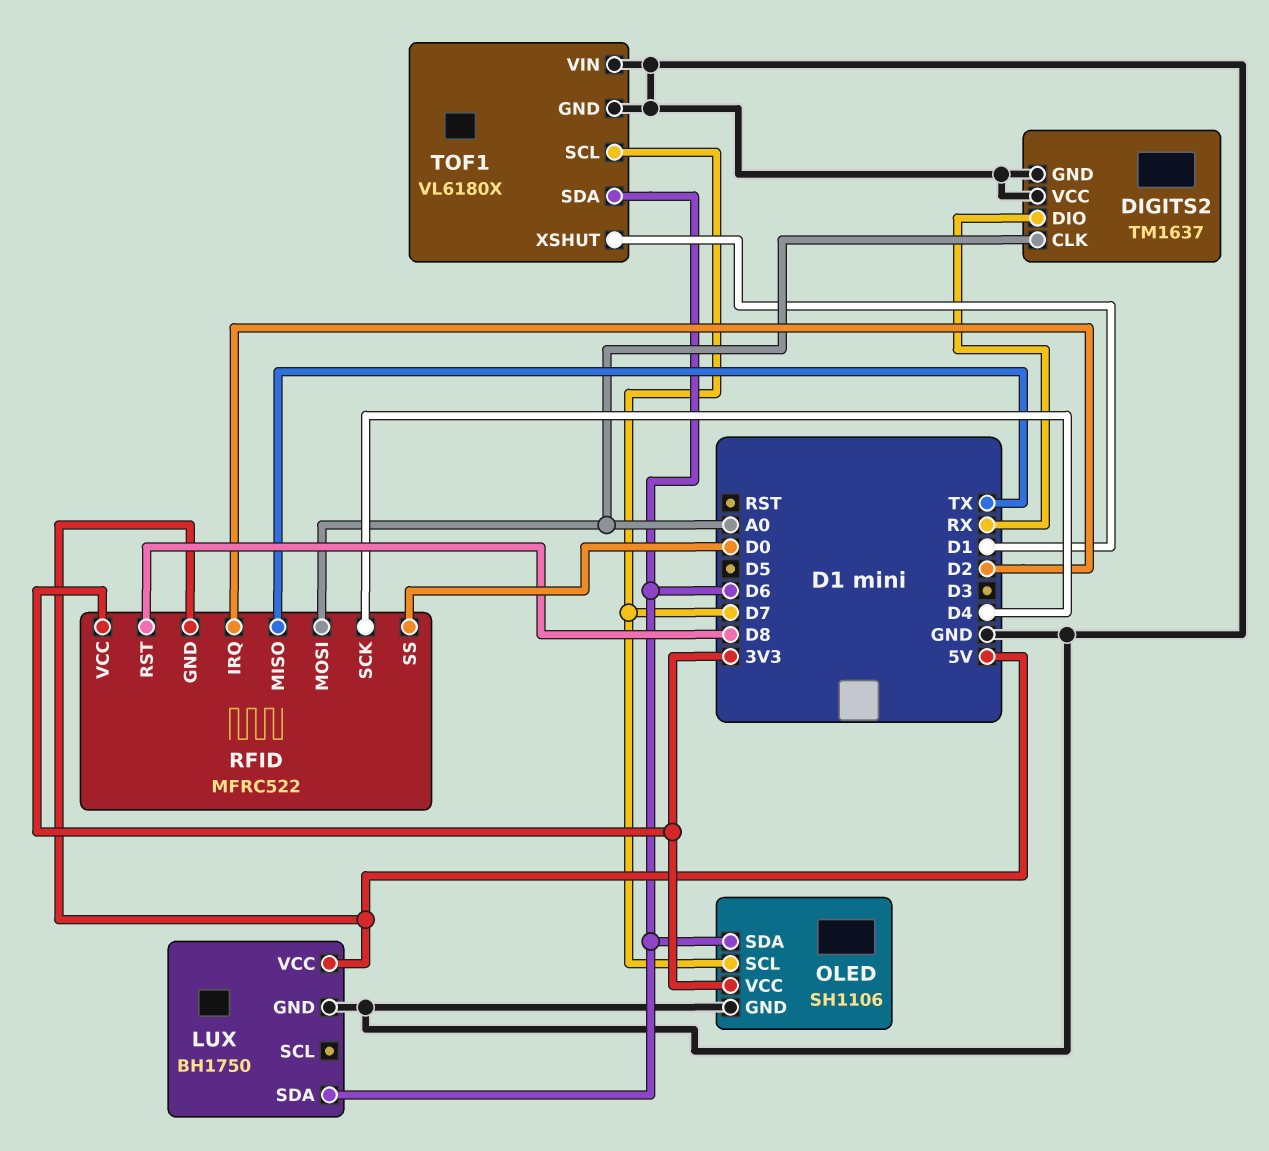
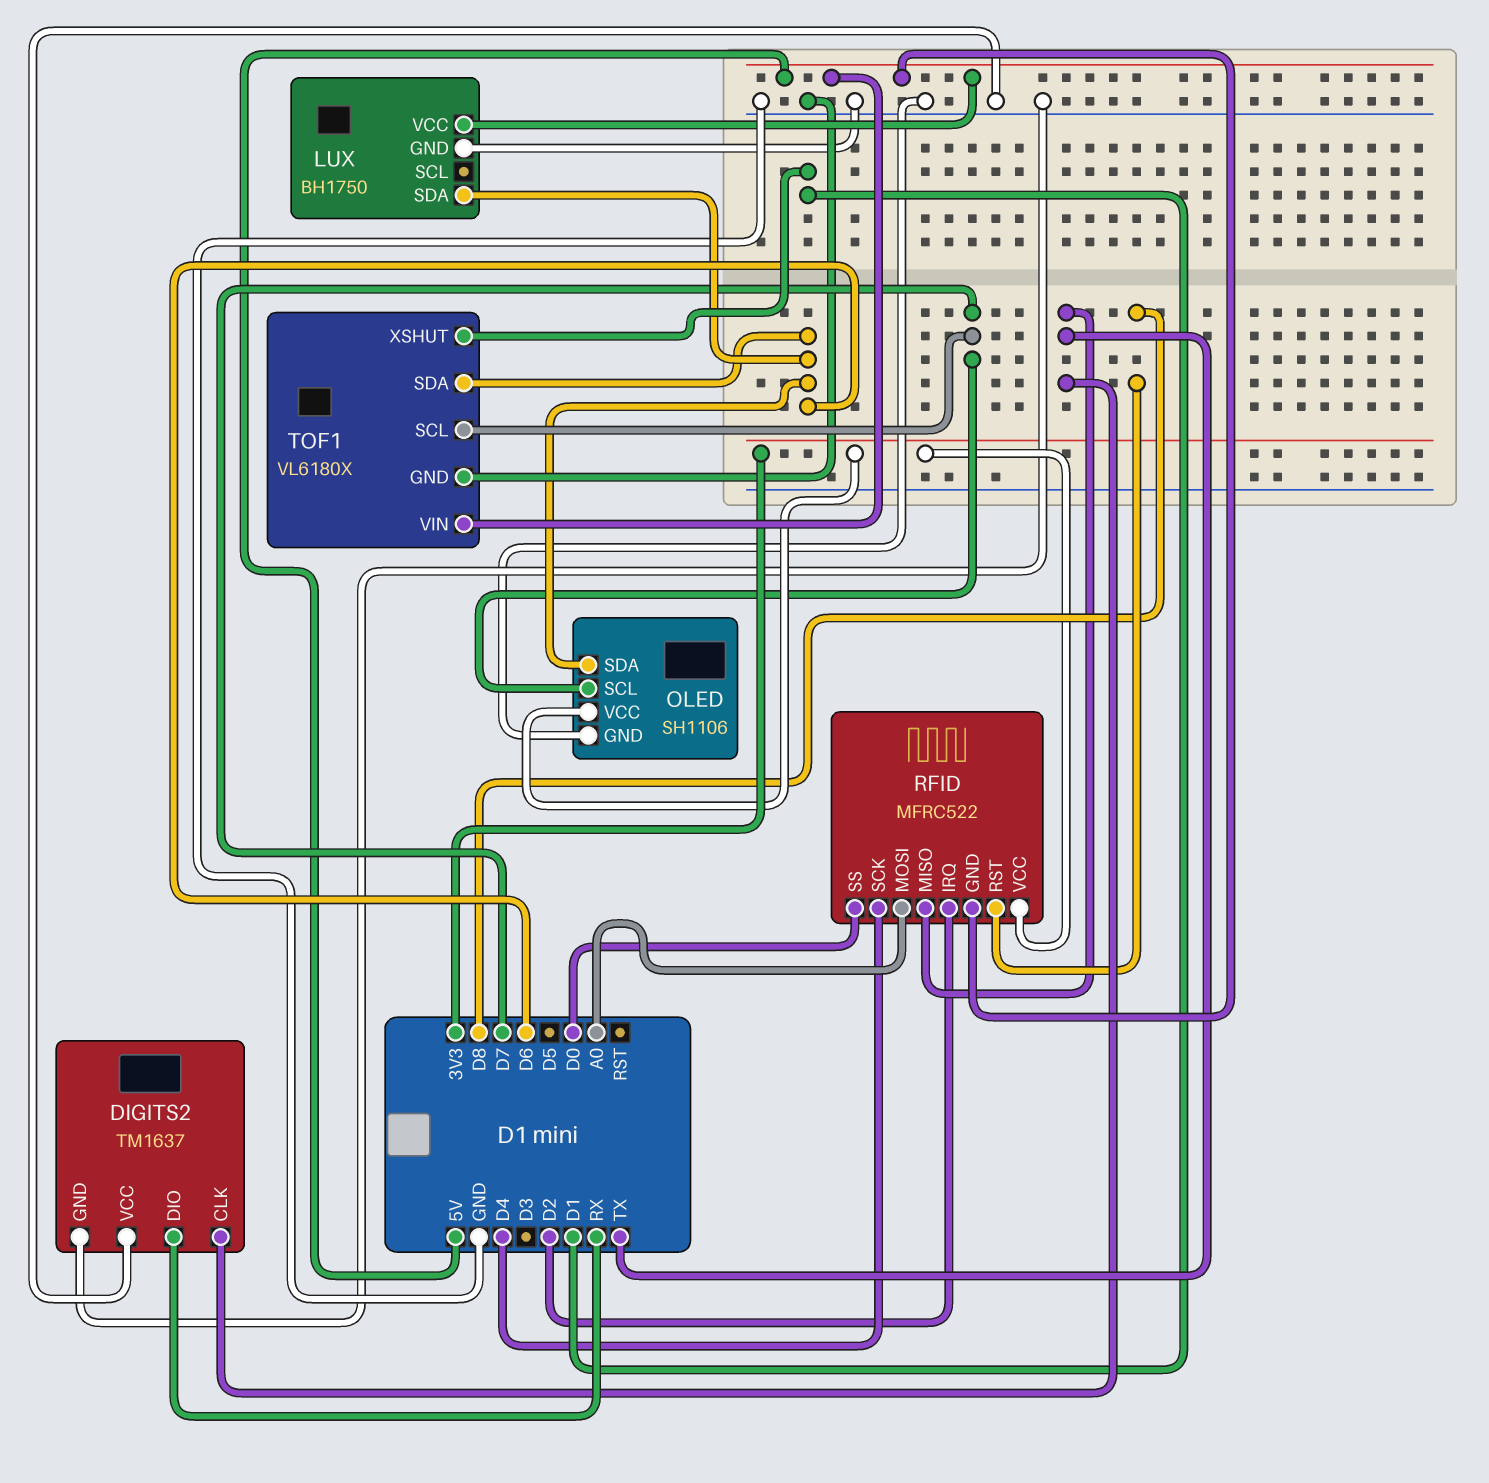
DIGITS2 pin CLK: A0 -> TX
TOF1 pin VIN: GND -> 5V

